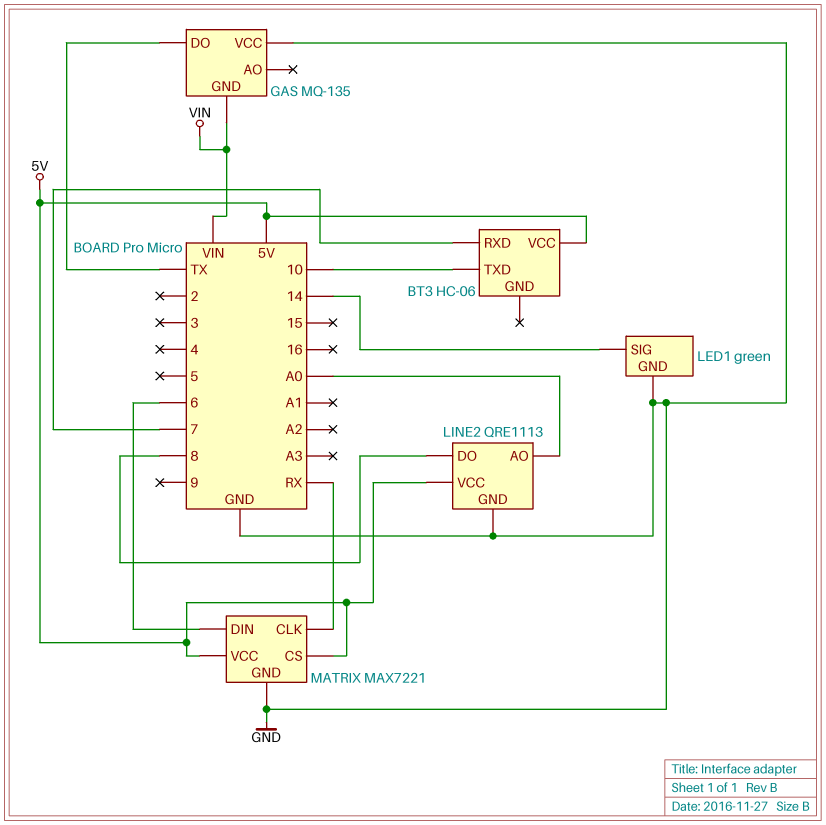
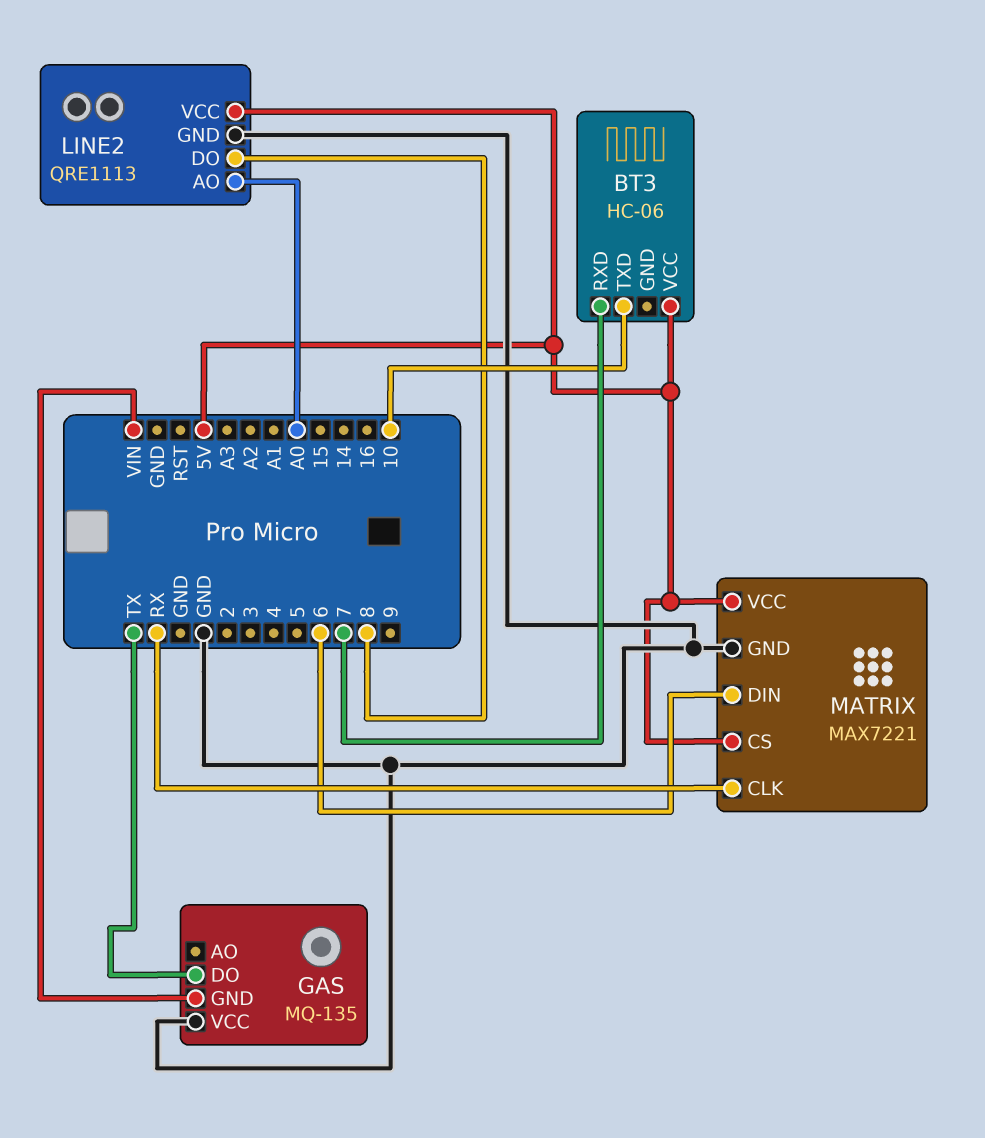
LED1: green -> none
LED1 pin GND: GND -> none
LED1 pin SIG: 14 -> none

